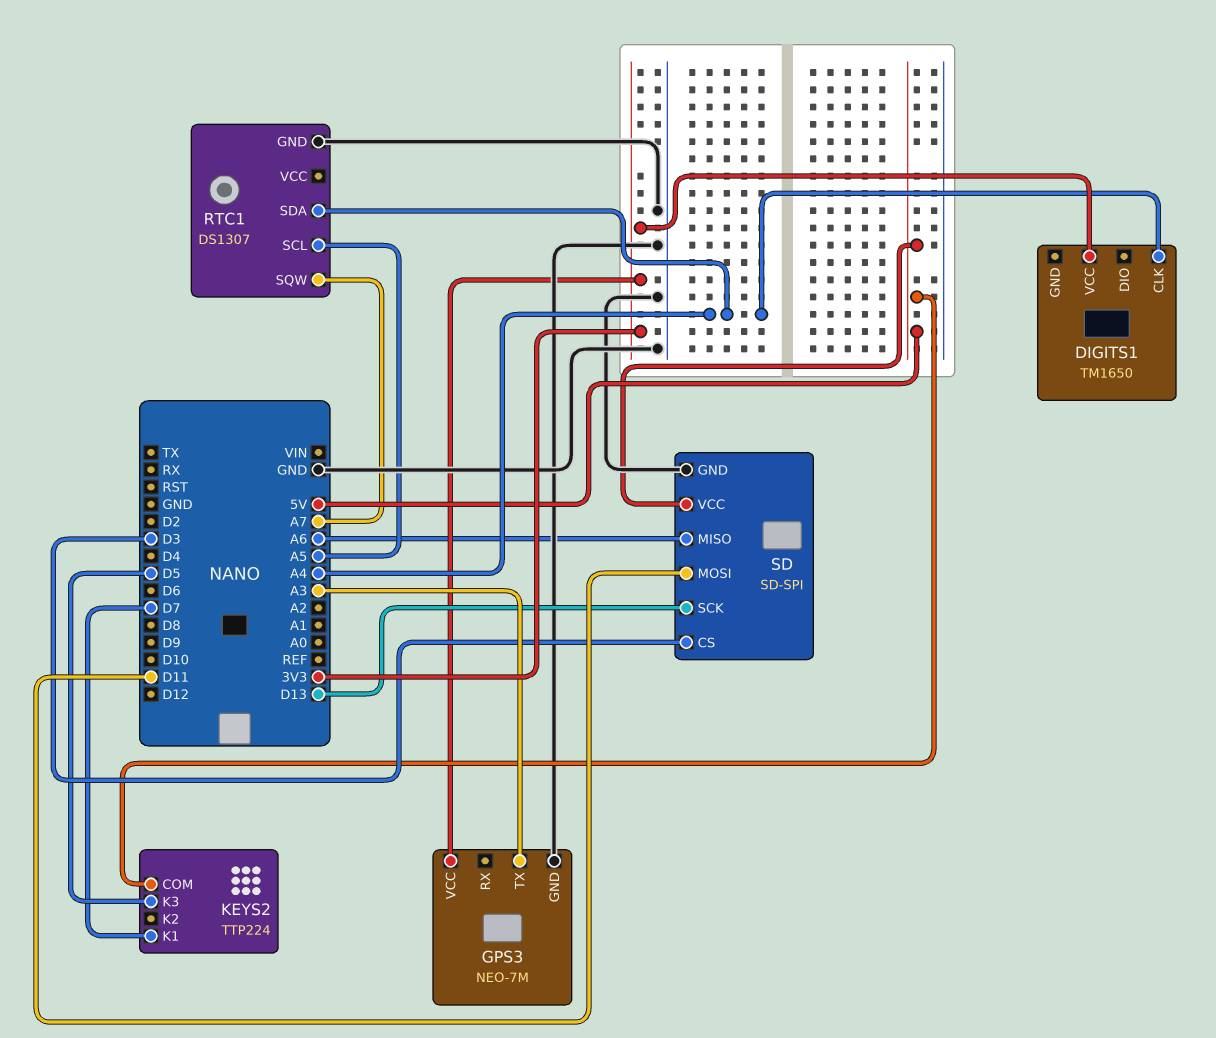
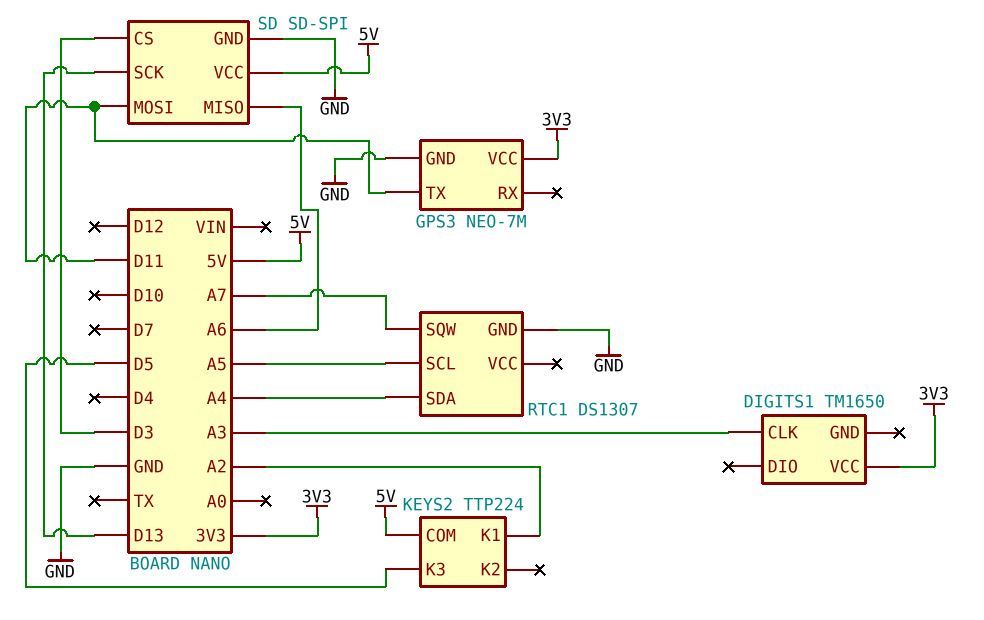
DIGITS1 pin CLK: A4 -> A3
GPS3 pin TX: A3 -> D11
KEYS2 pin K1: D7 -> A2

